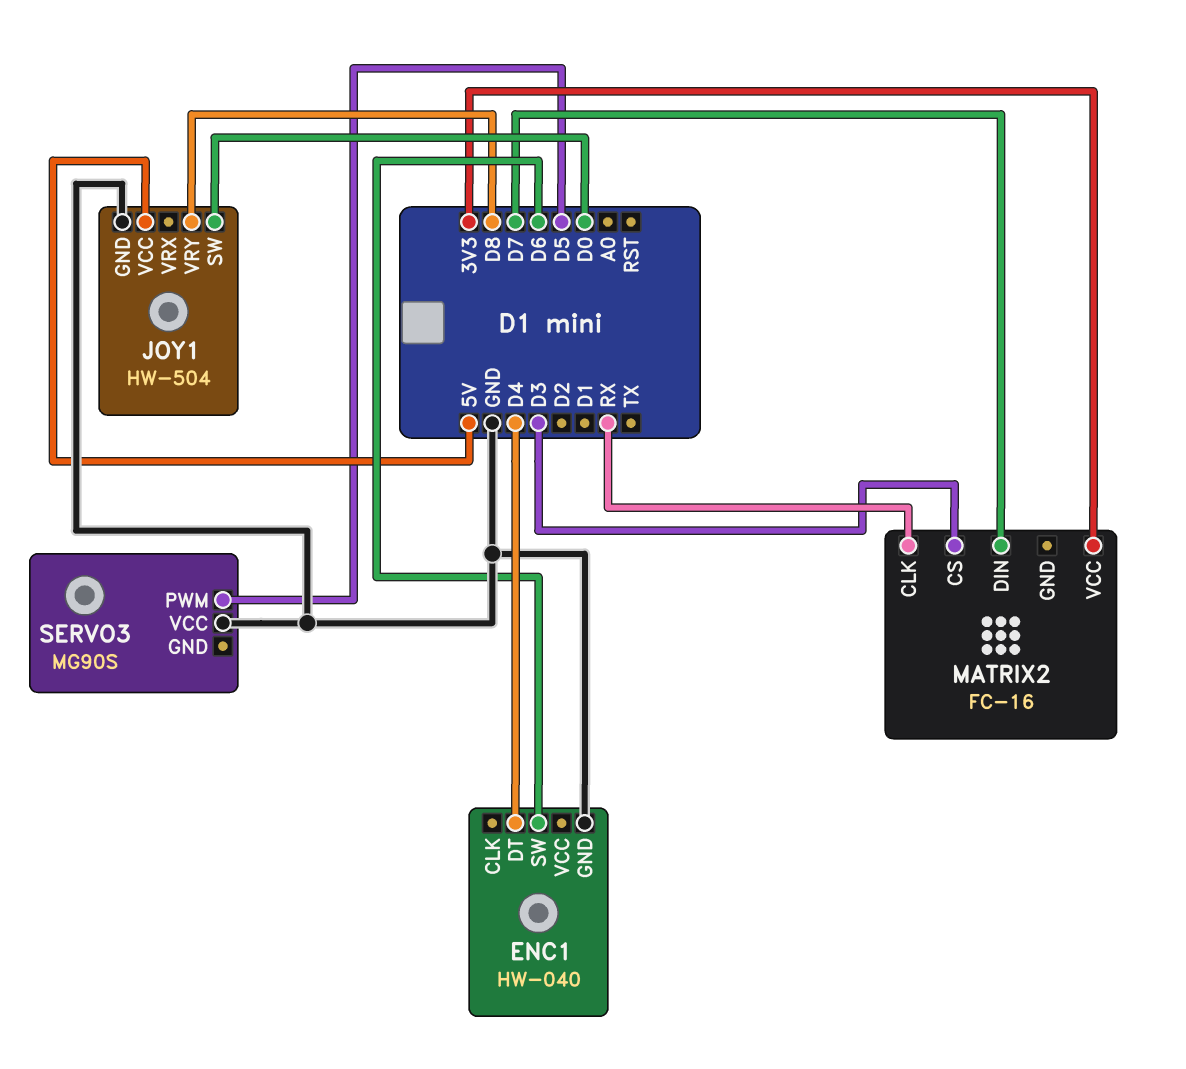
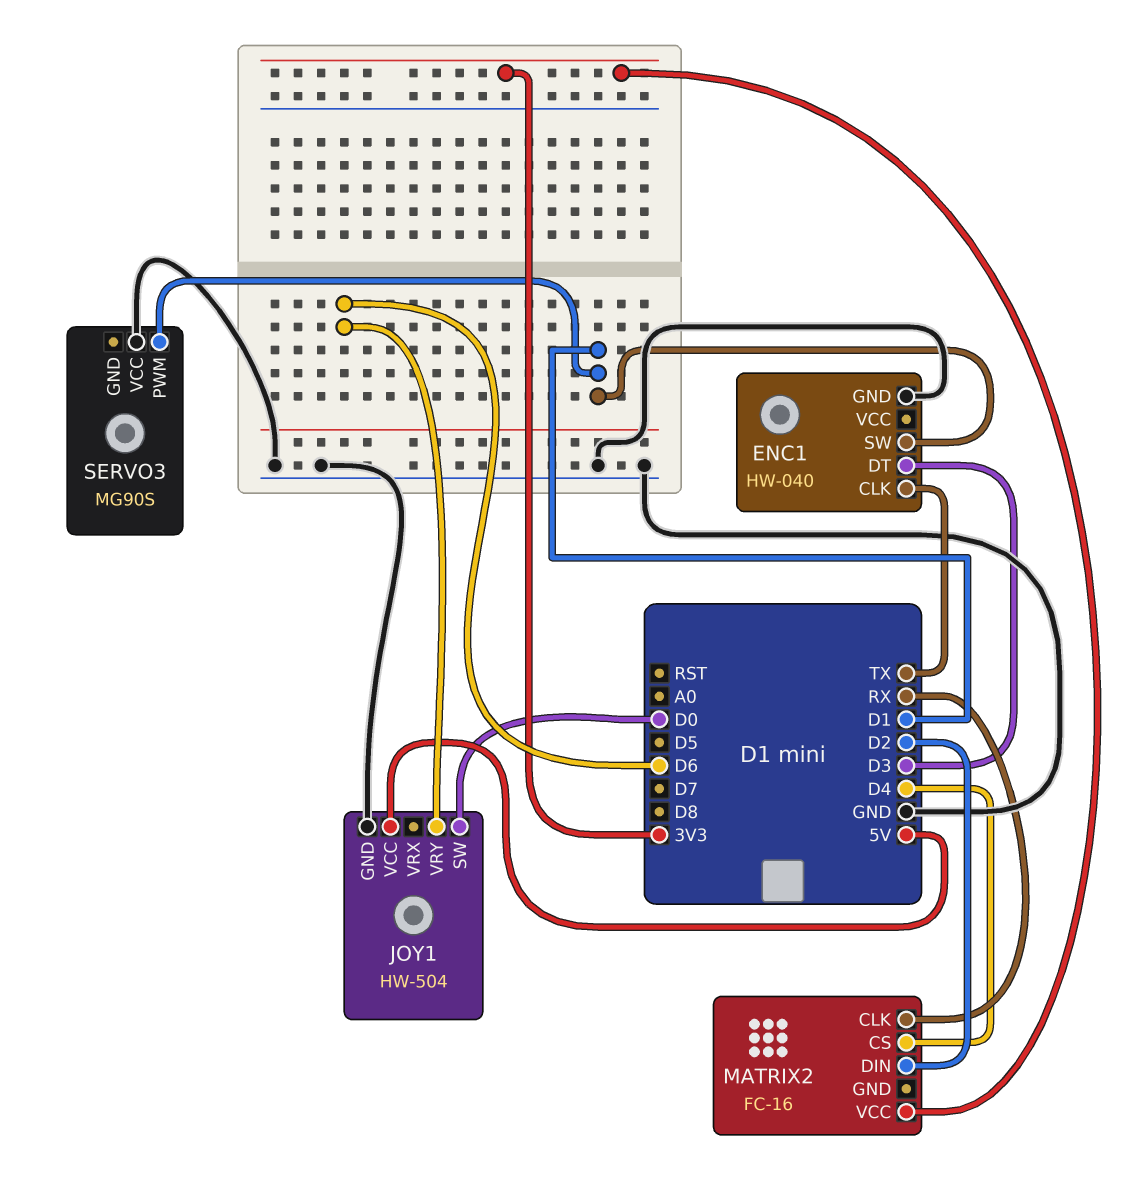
ENC1 pin CLK: none -> TX
ENC1 pin DT: D4 -> D3
ENC1 pin SW: D6 -> D1
JOY1 pin VRY: D8 -> D6
MATRIX2 pin CS: D3 -> D4
MATRIX2 pin DIN: D7 -> D2
SERVO3 pin PWM: D5 -> D1

